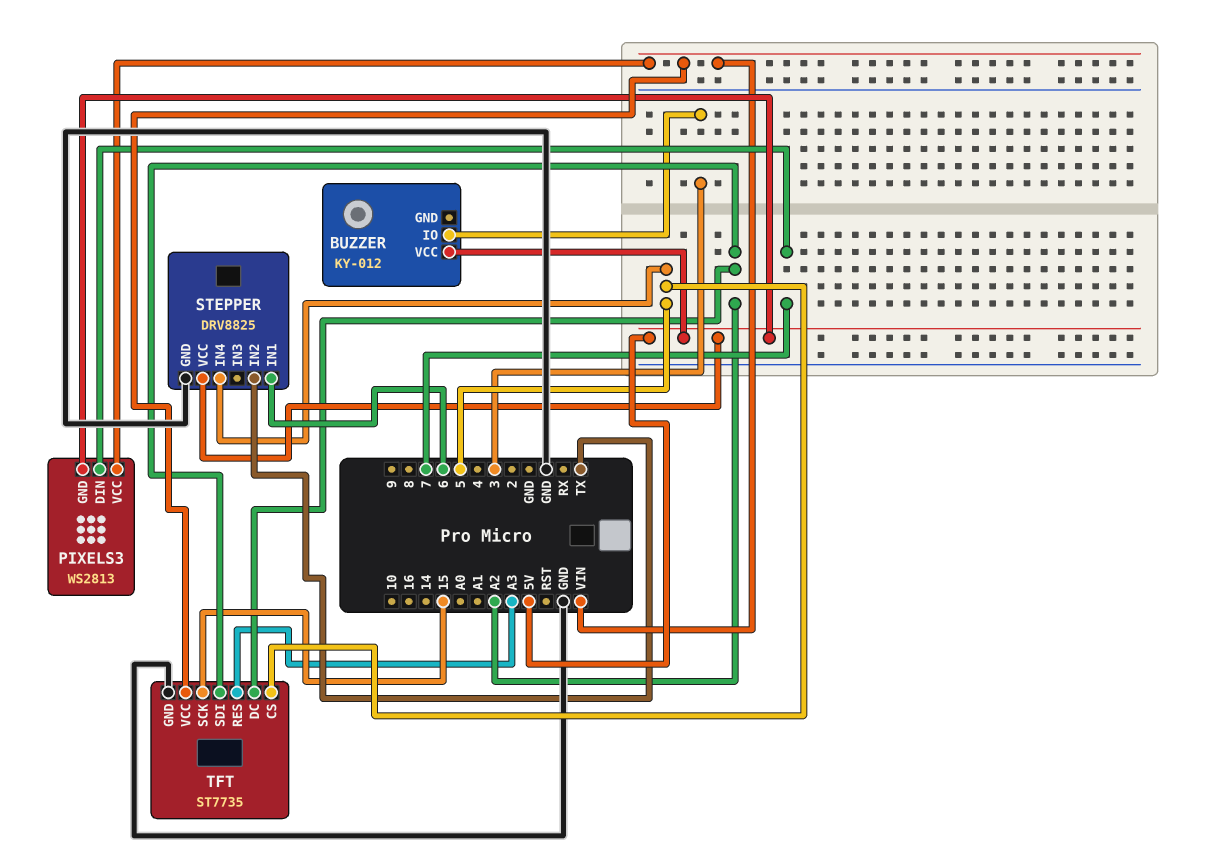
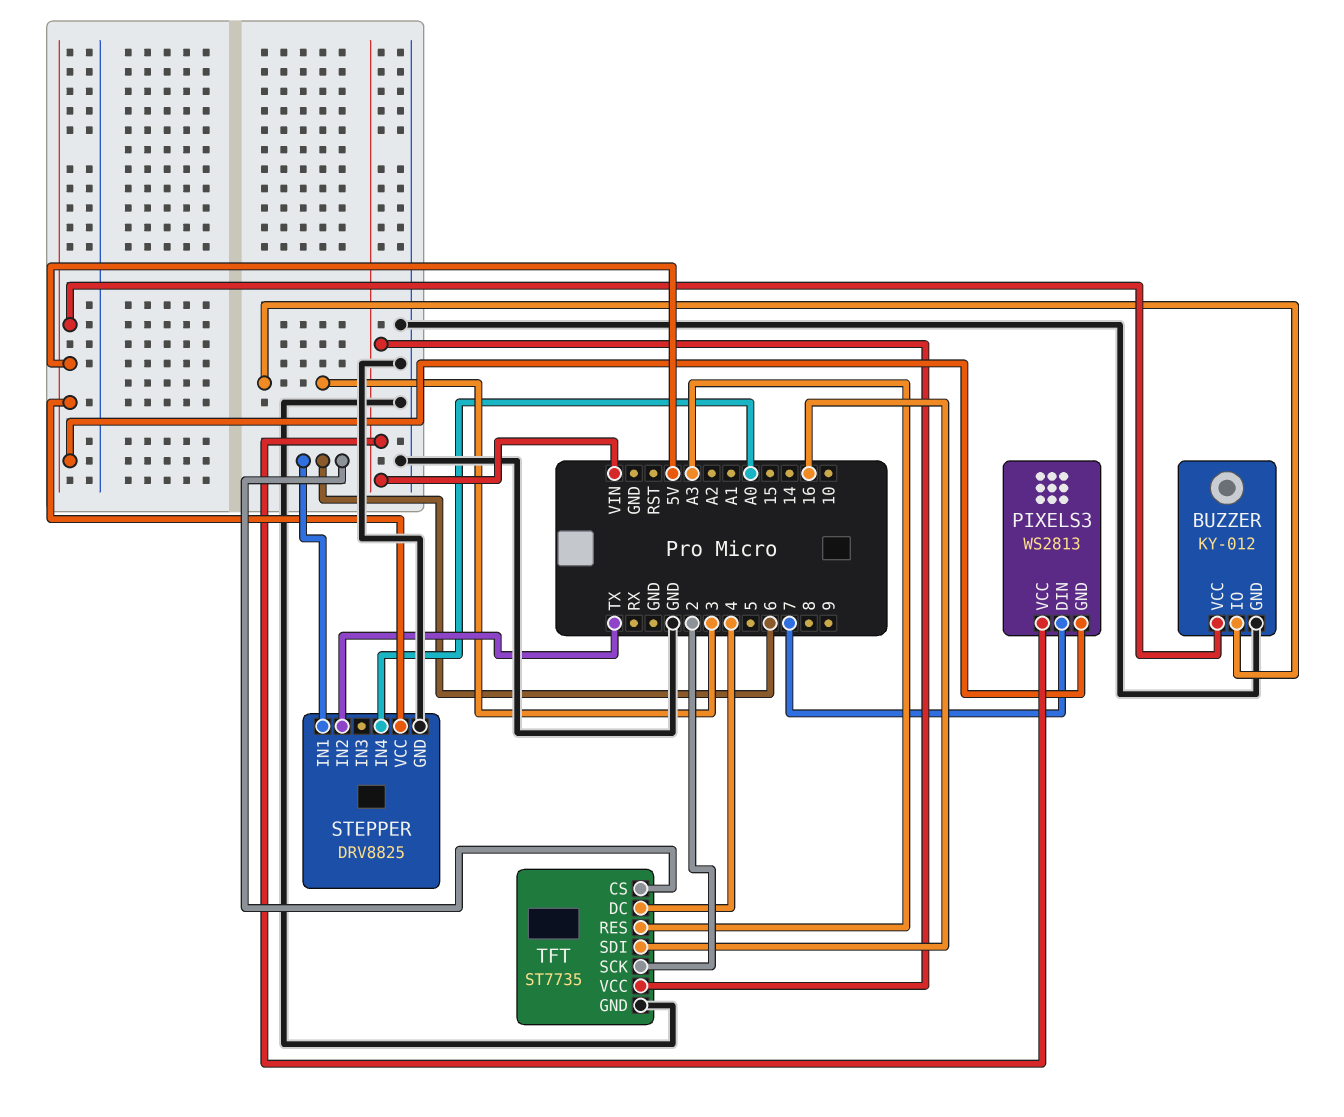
BUZZER pin GND: none -> GND
STEPPER pin IN4: 5 -> A0
TFT pin CS: 5 -> 6
TFT pin DC: A2 -> 4
TFT pin SCK: 15 -> 2
TFT pin SDI: A2 -> 16

